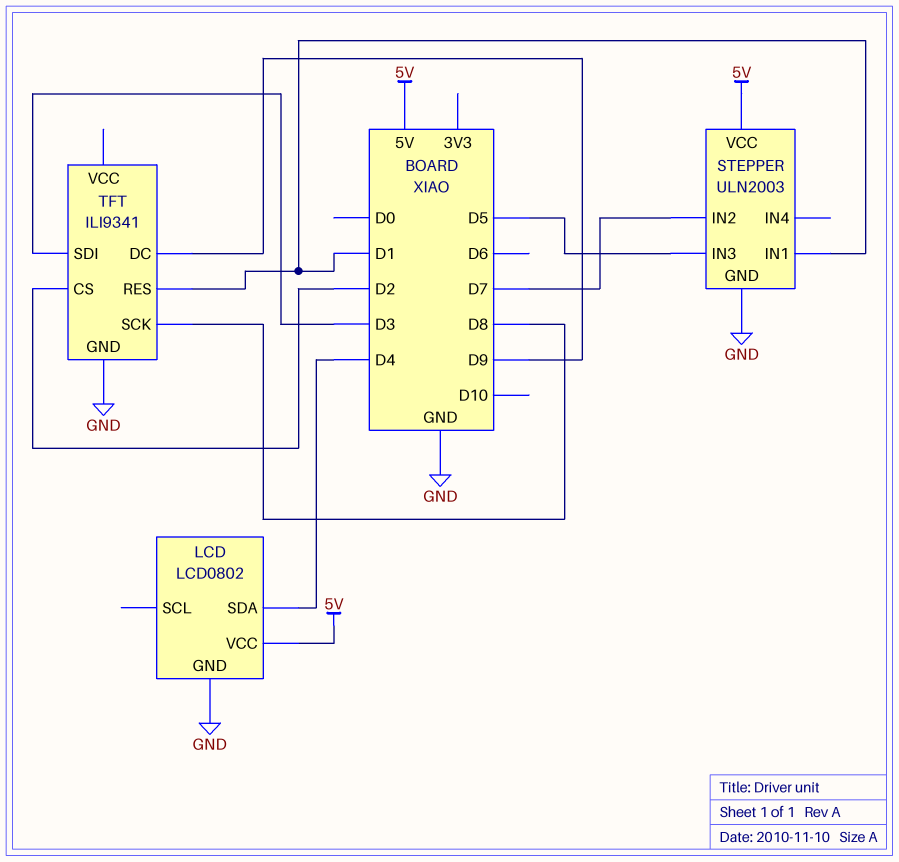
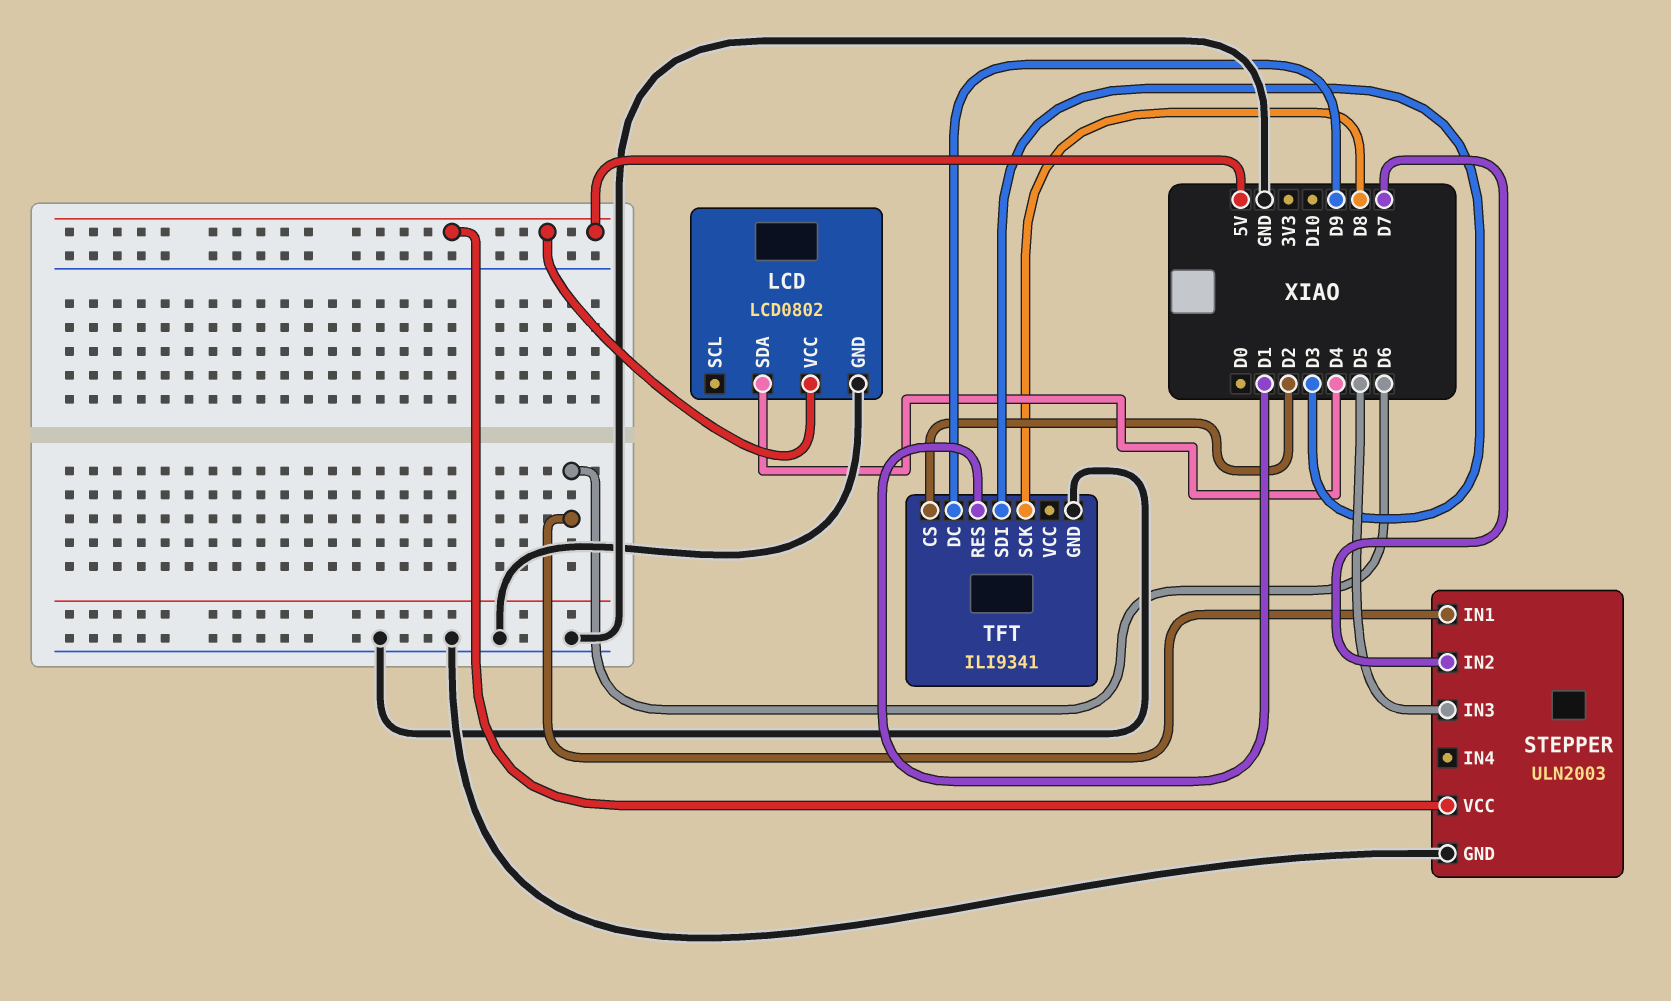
STEPPER pin IN1: D1 -> D6

